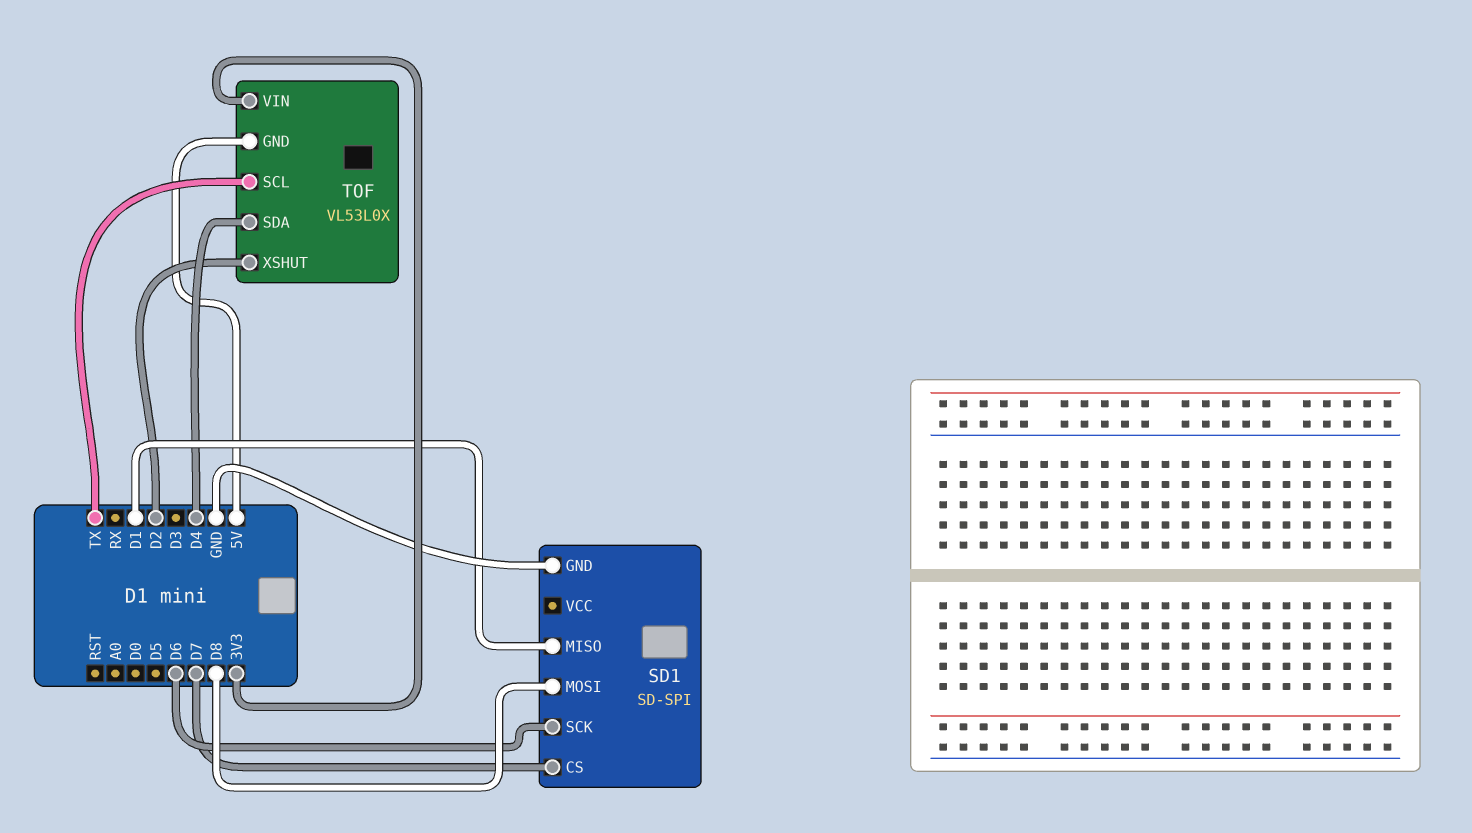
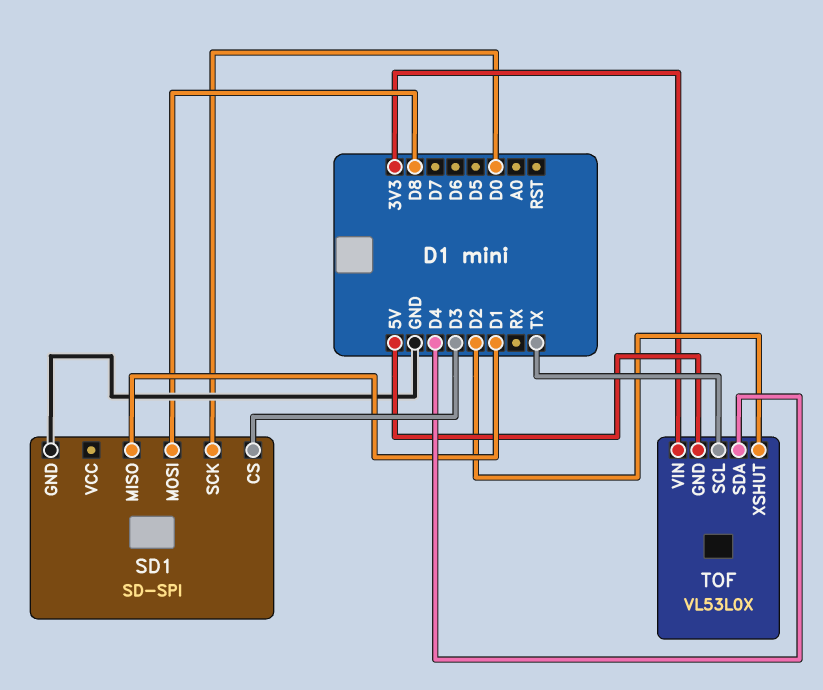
SD1 pin CS: D7 -> D3
SD1 pin SCK: D6 -> D0

